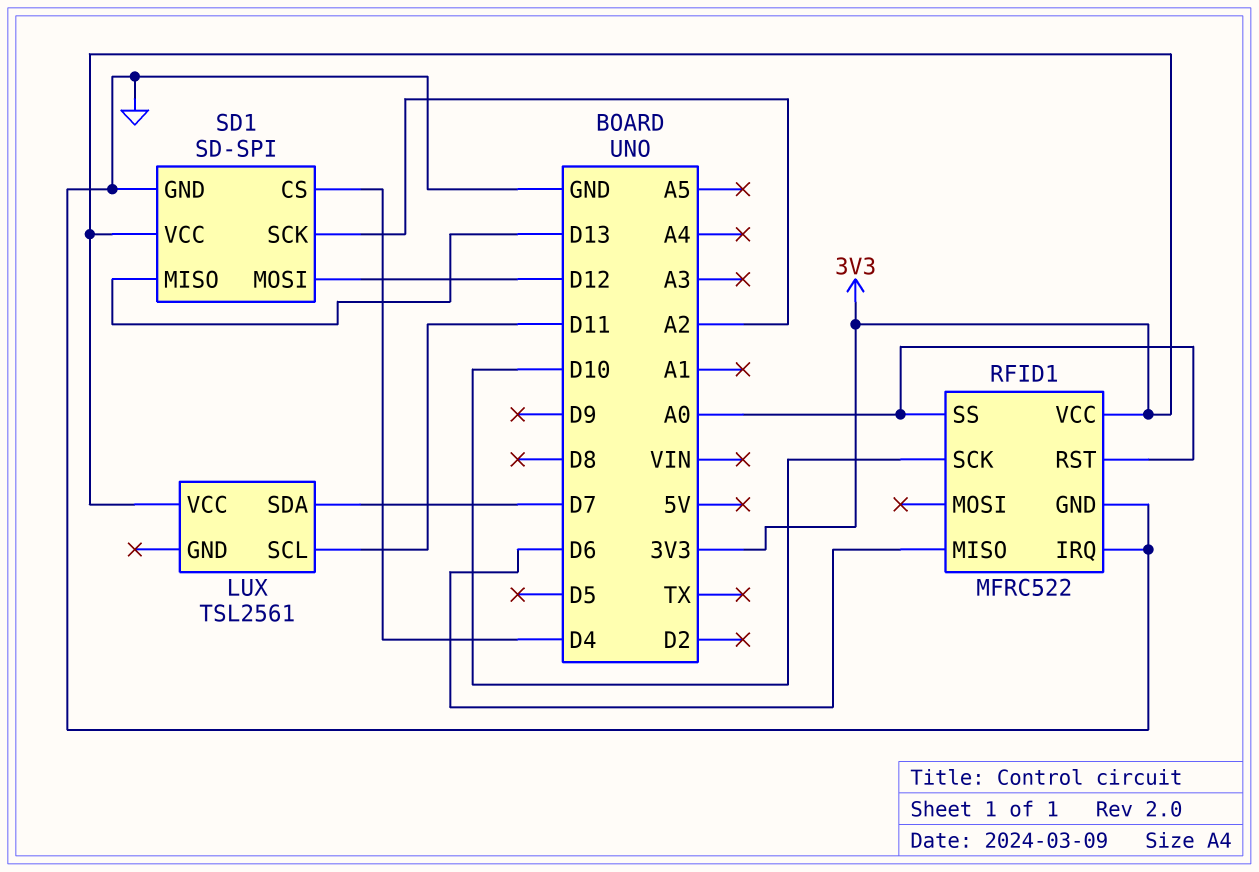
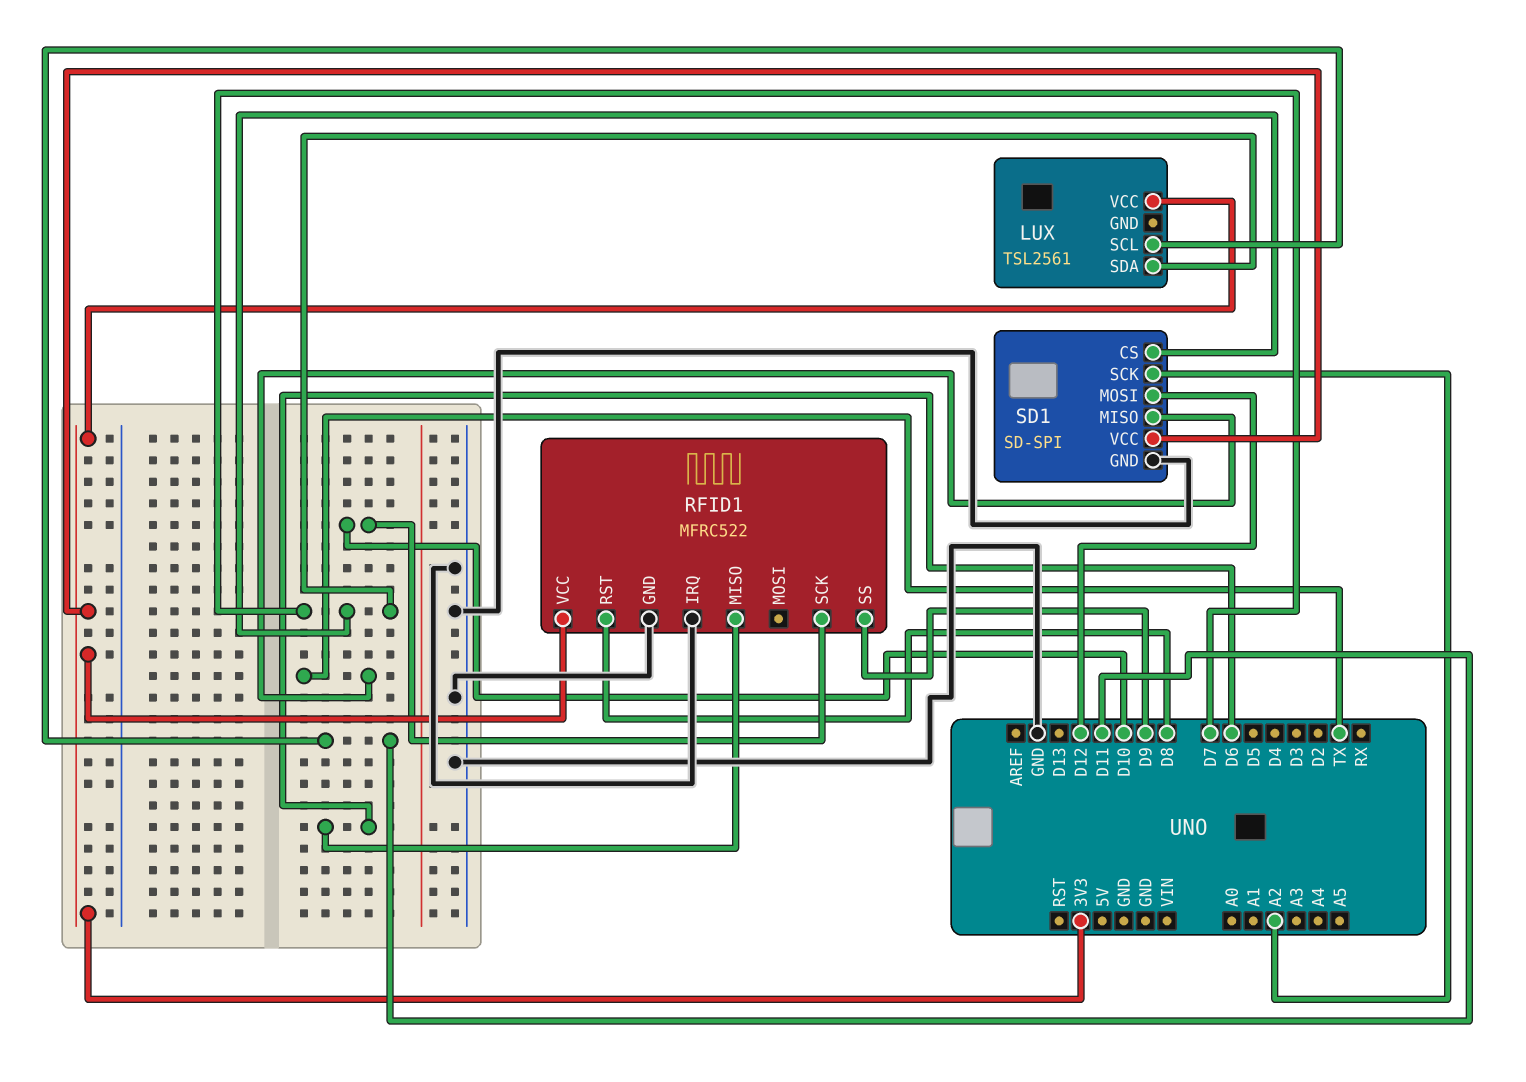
RFID1 pin RST: A0 -> D8
RFID1 pin SS: A0 -> D9
SD1 pin CS: D4 -> D7
SD1 pin MISO: D13 -> TX

